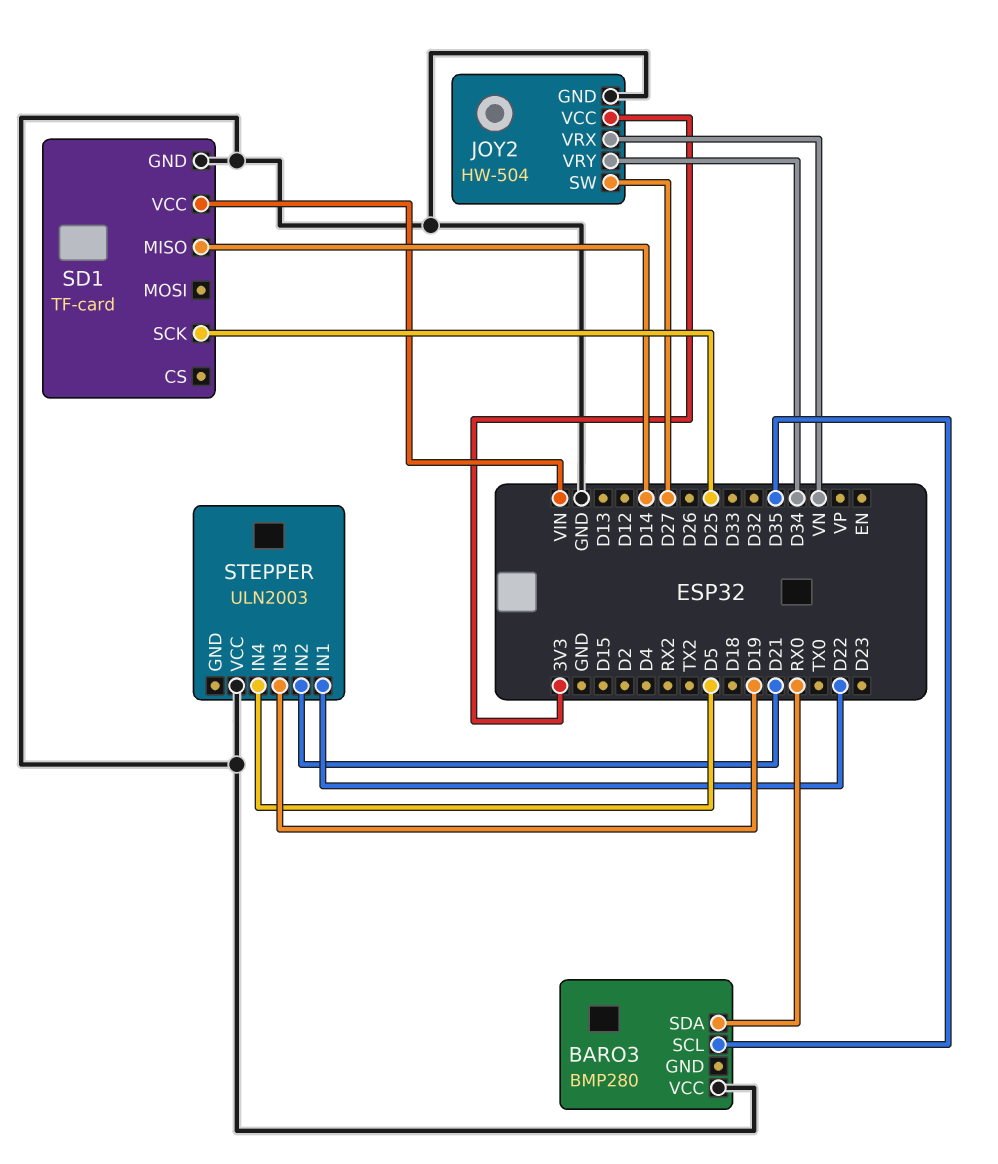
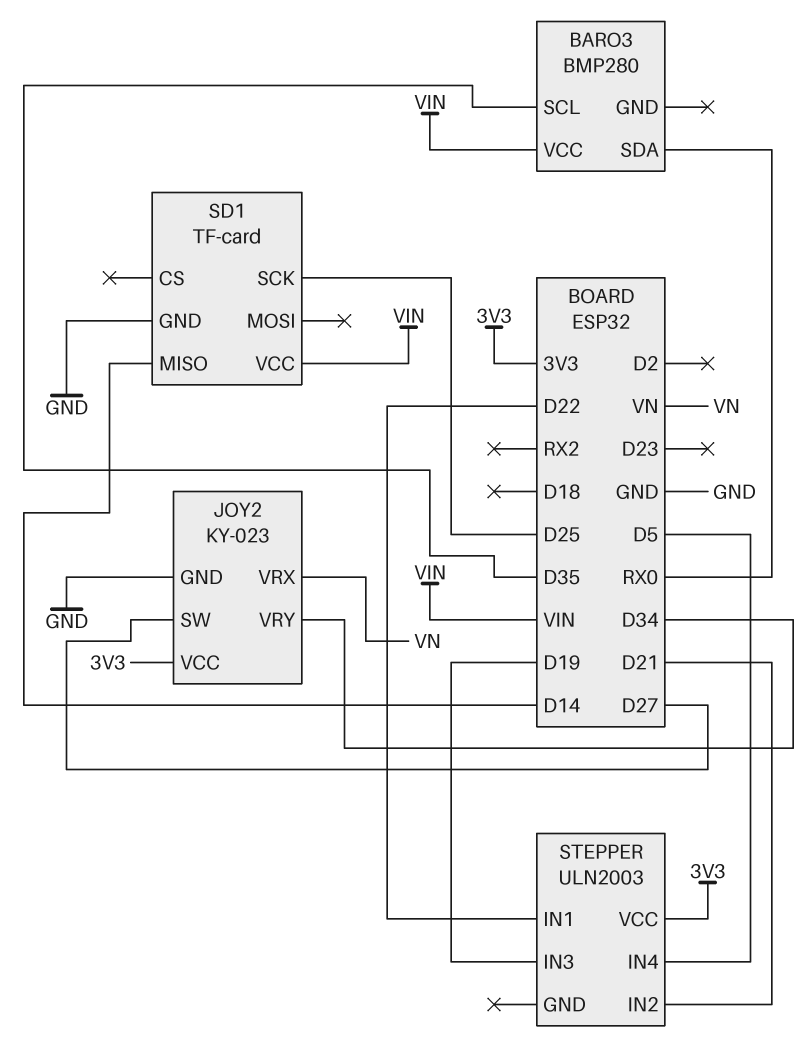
BARO3 pin VCC: GND -> VIN
JOY2: HW-504 -> KY-023
STEPPER pin VCC: GND -> 3V3

